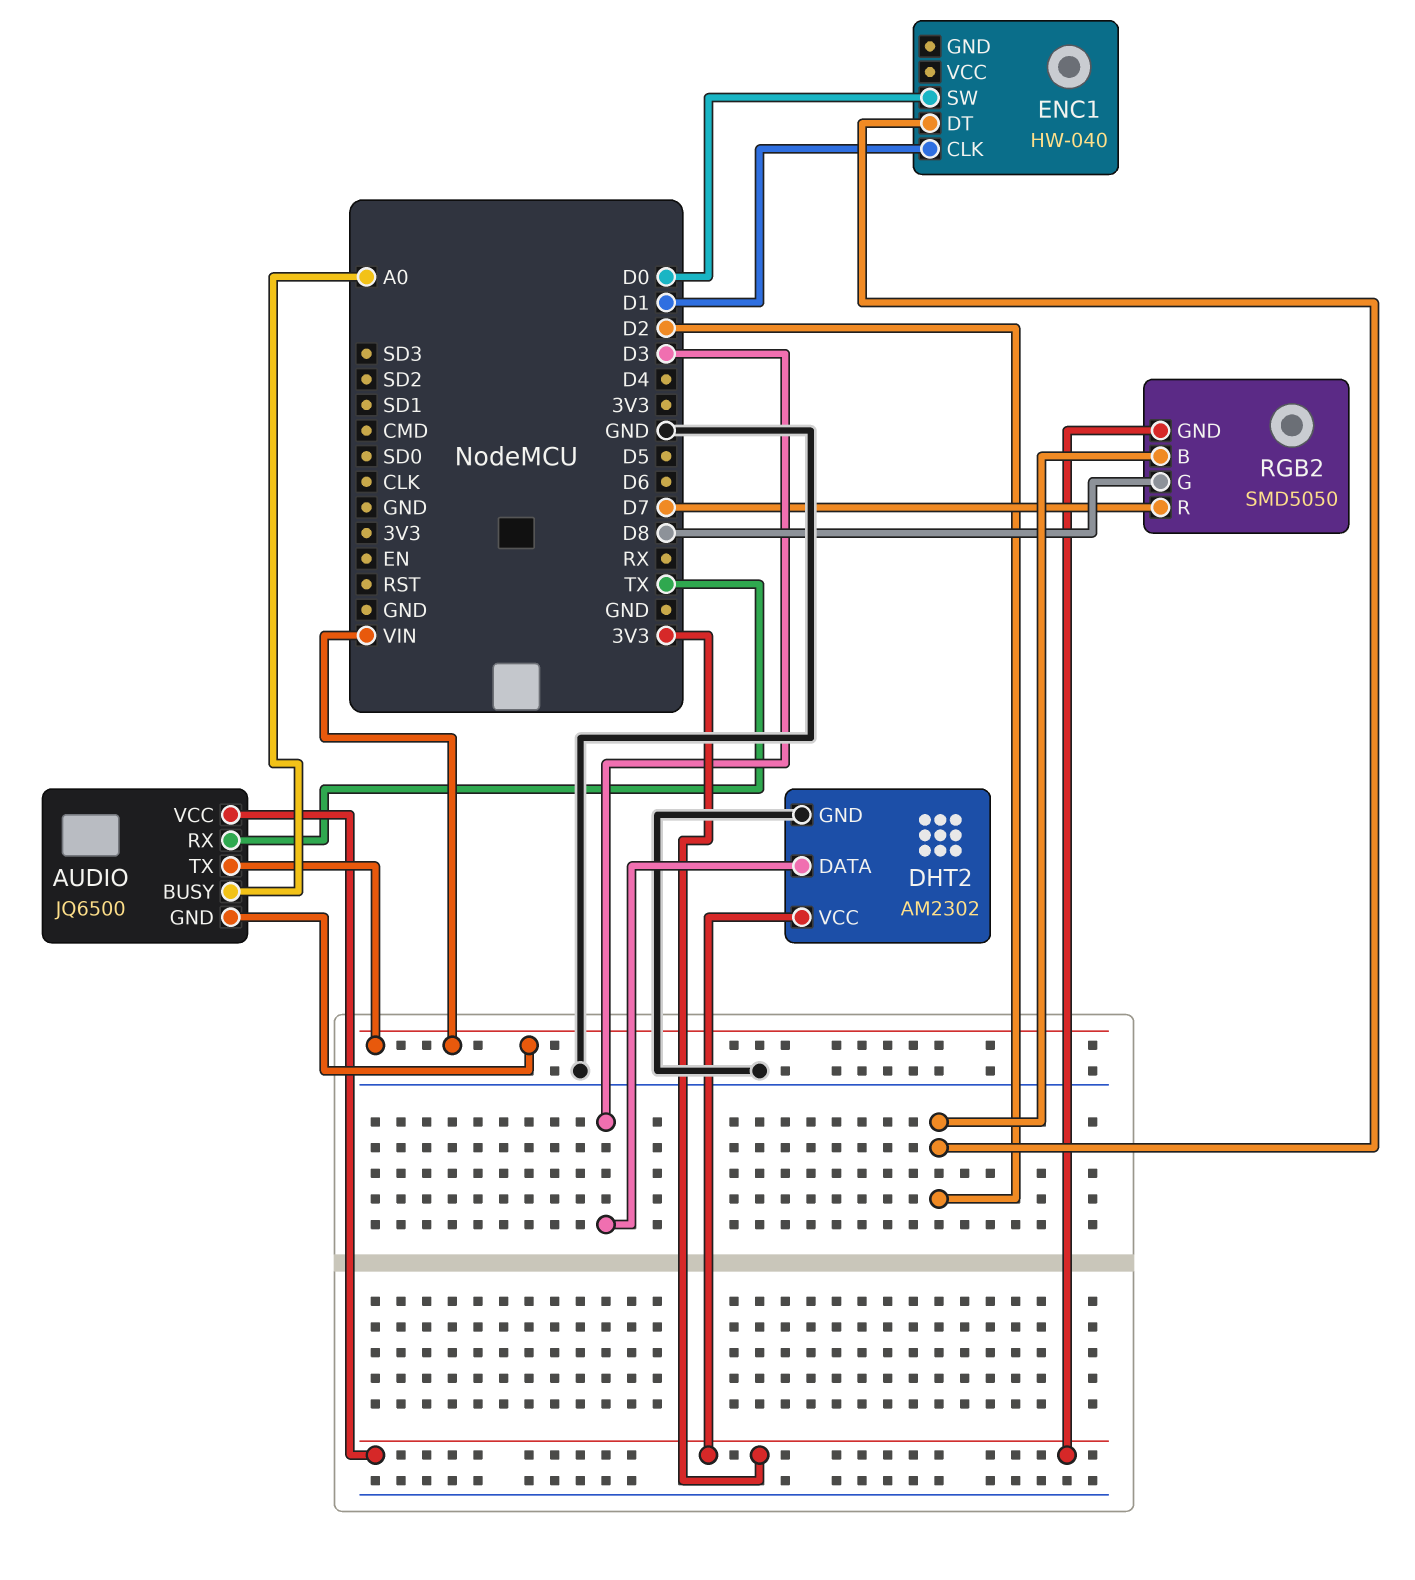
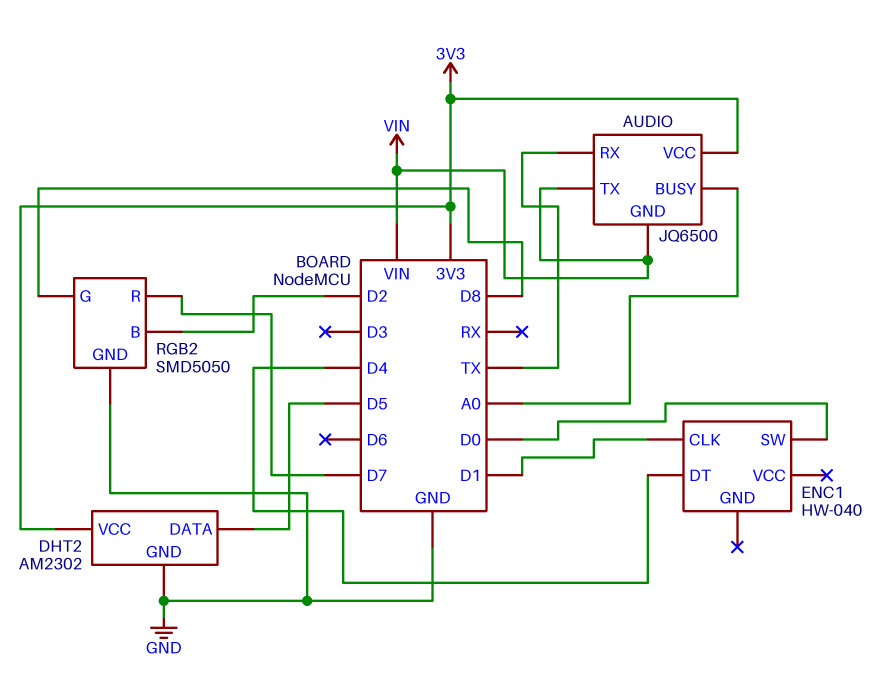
DHT2 pin DATA: D3 -> D5
ENC1 pin DT: D2 -> D4
RGB2 pin GND: 3V3 -> GND

